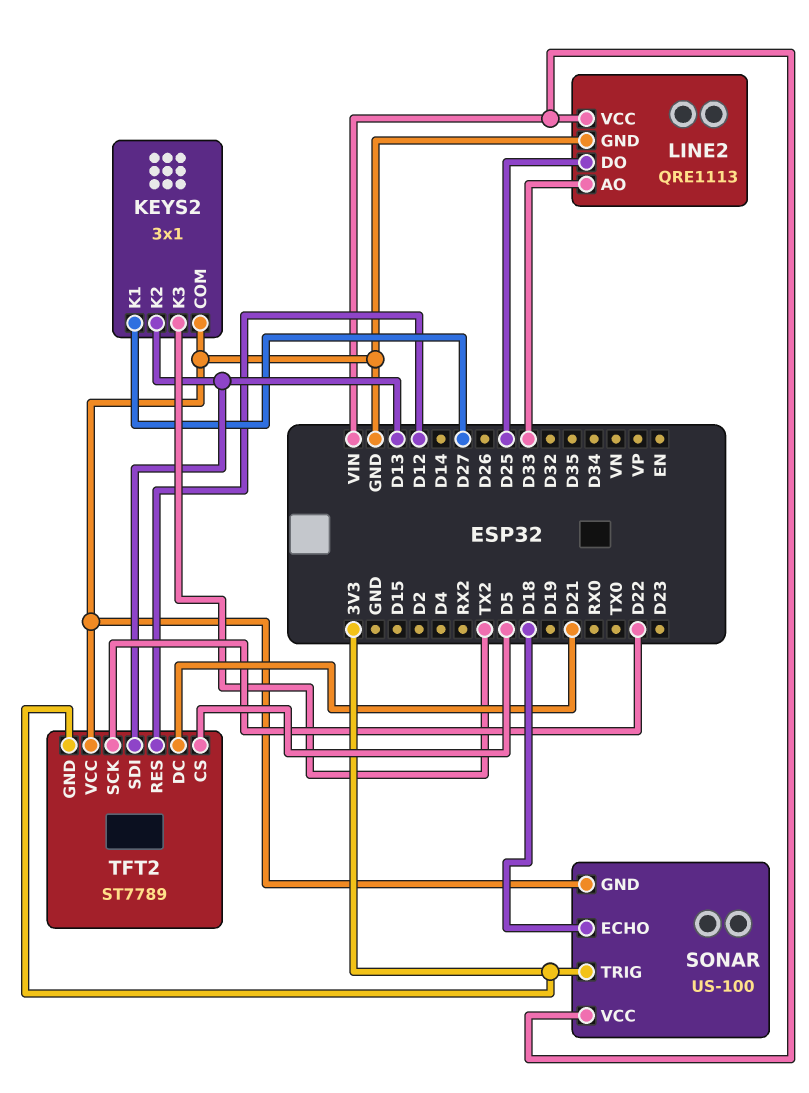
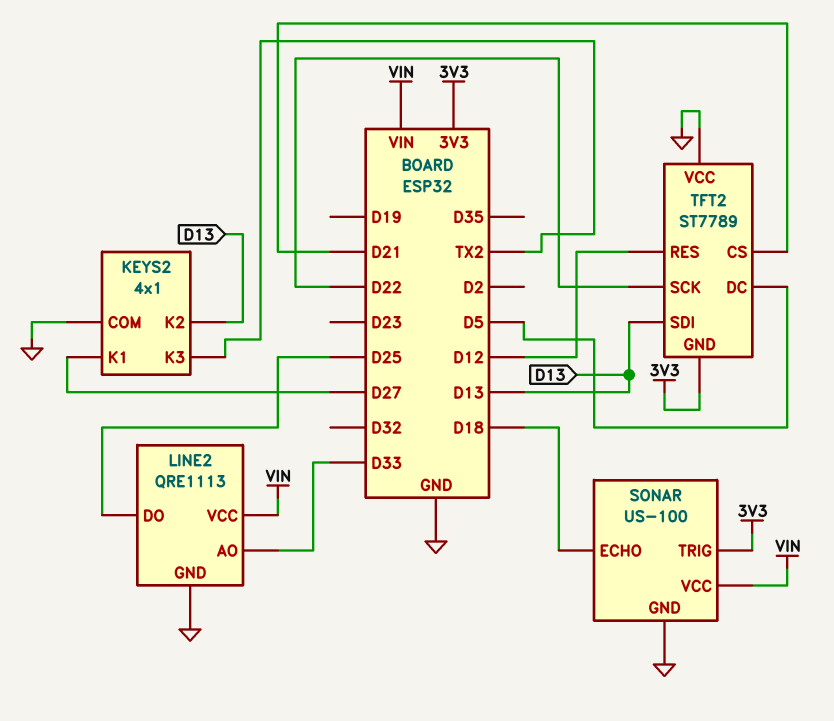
KEYS2: 3x1 -> 4x1
TFT2 pin CS: D5 -> D21
TFT2 pin DC: D21 -> D5

